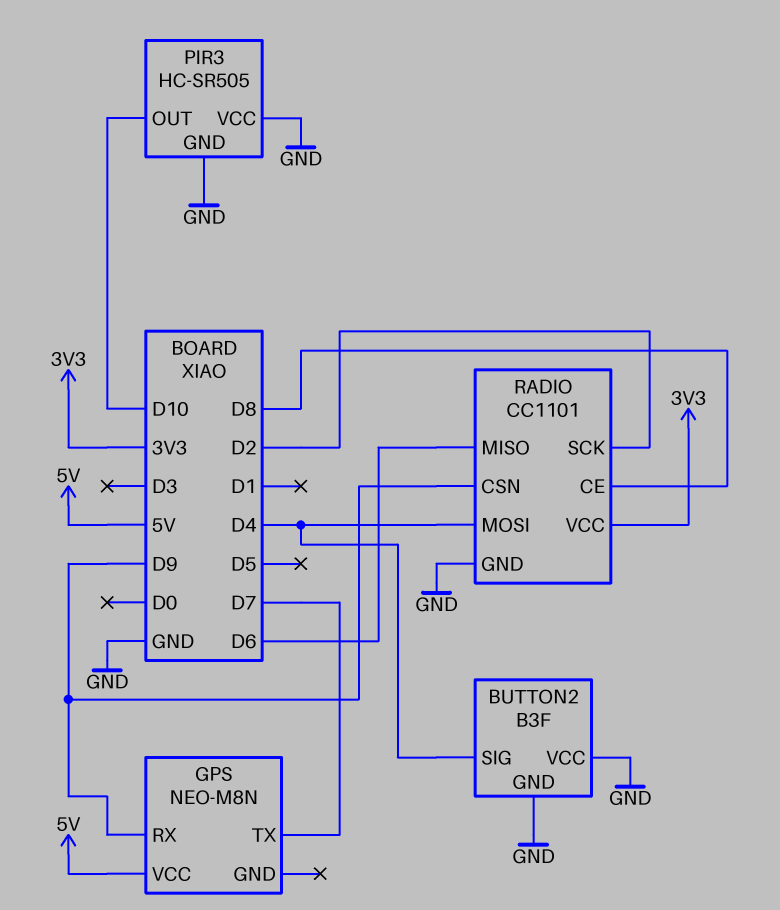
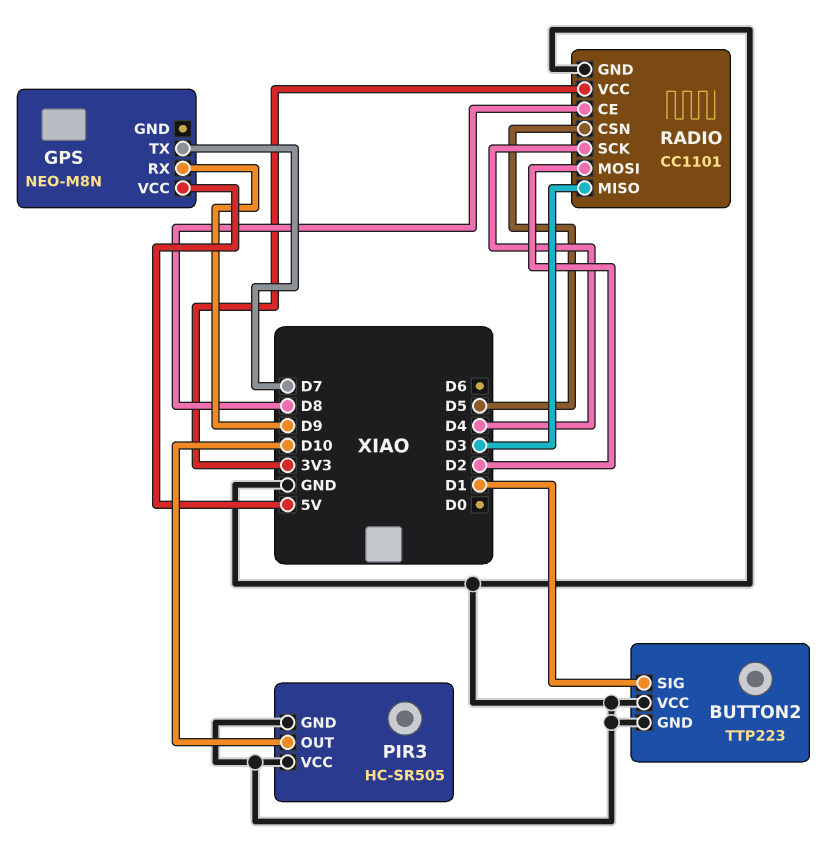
BUTTON2: B3F -> TTP223
BUTTON2 pin SIG: D4 -> D1
RADIO pin CSN: D9 -> D5
RADIO pin MISO: D6 -> D3
RADIO pin MOSI: D4 -> D2
RADIO pin SCK: D2 -> D4

